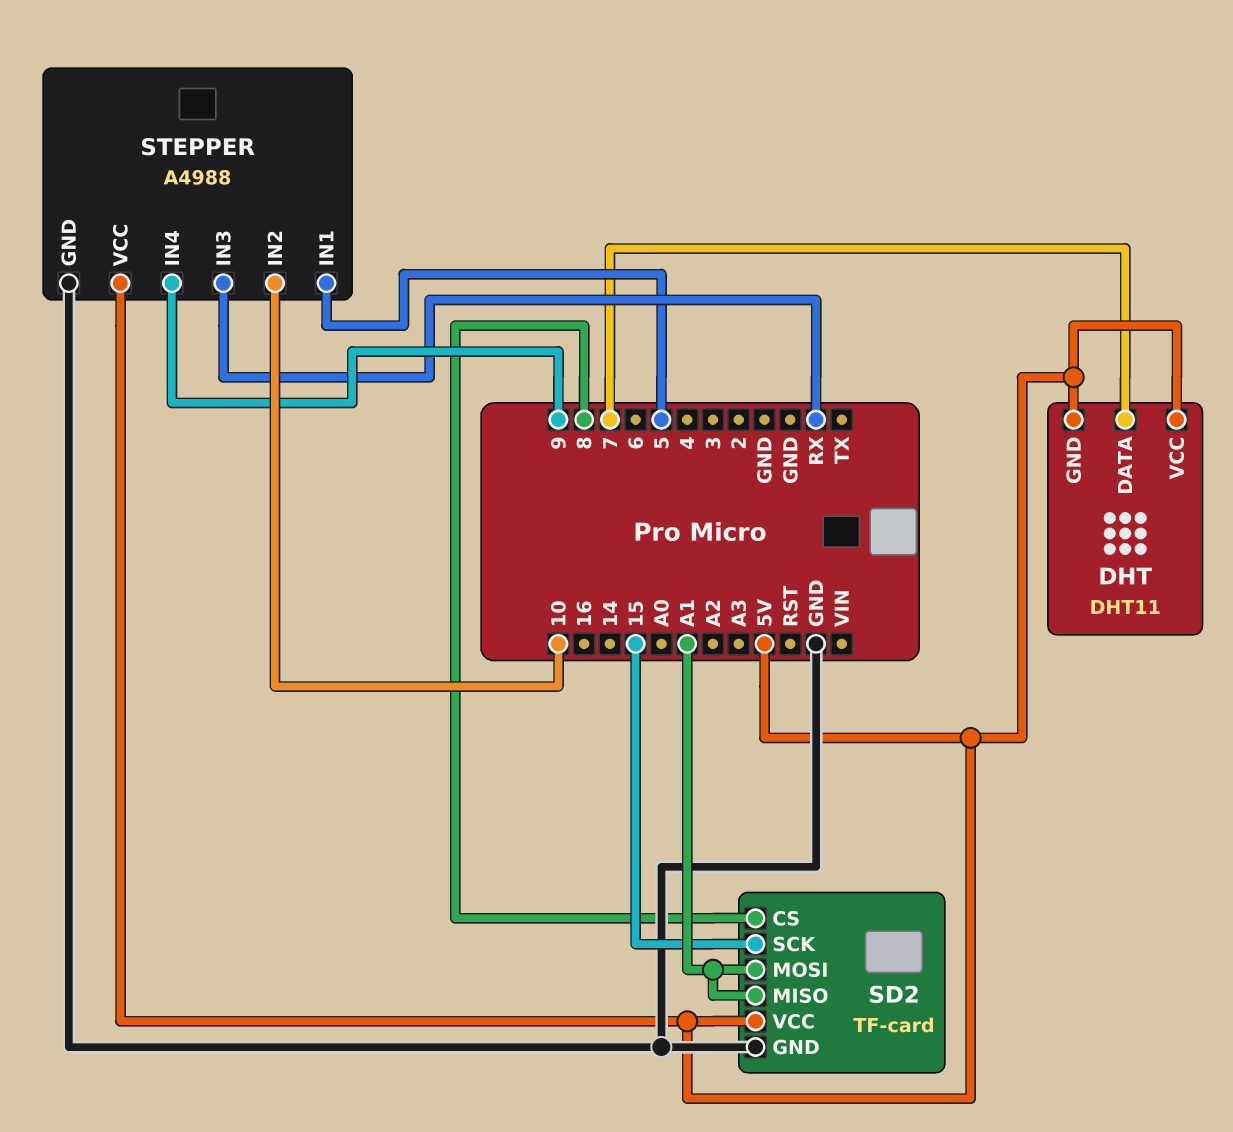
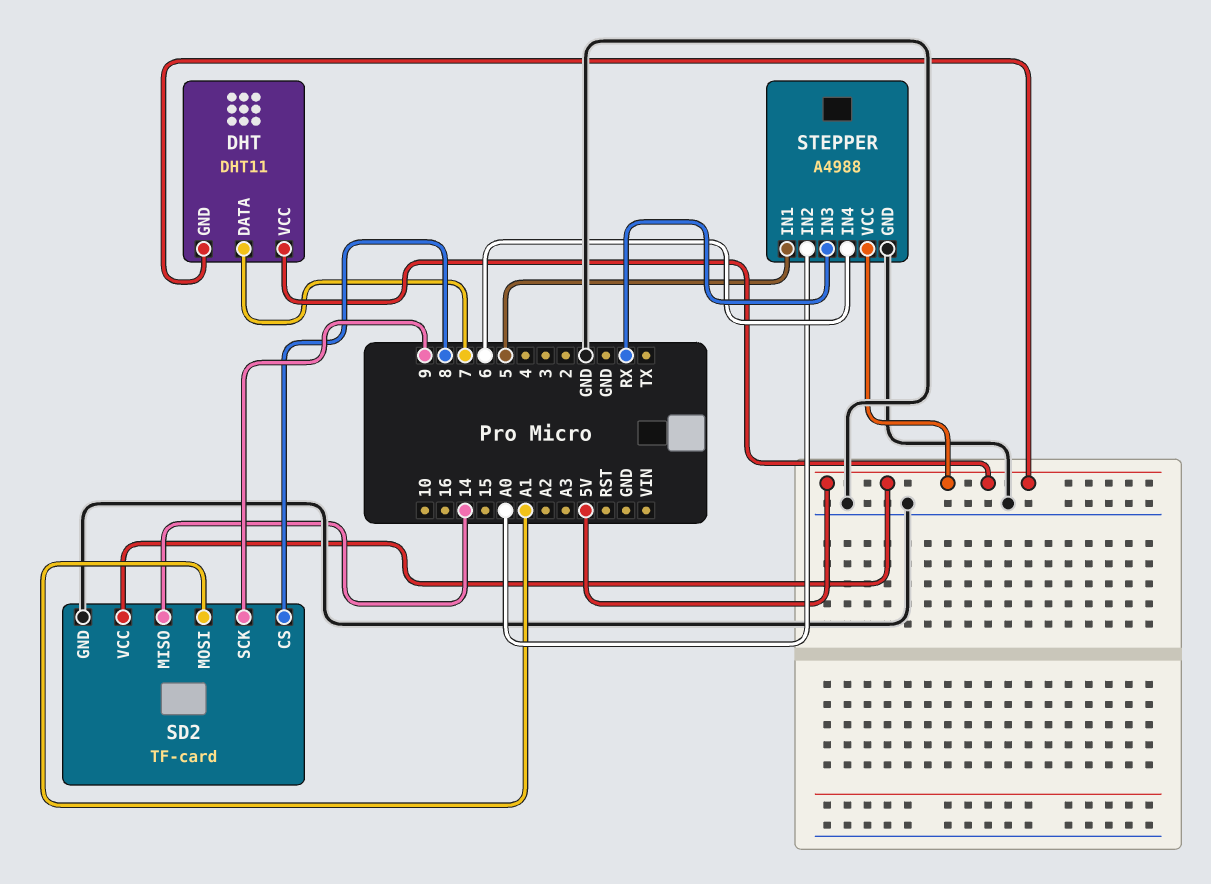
SD2 pin MISO: A1 -> 14
SD2 pin SCK: 15 -> 9
STEPPER pin IN2: 10 -> A0
STEPPER pin IN4: 9 -> 6

